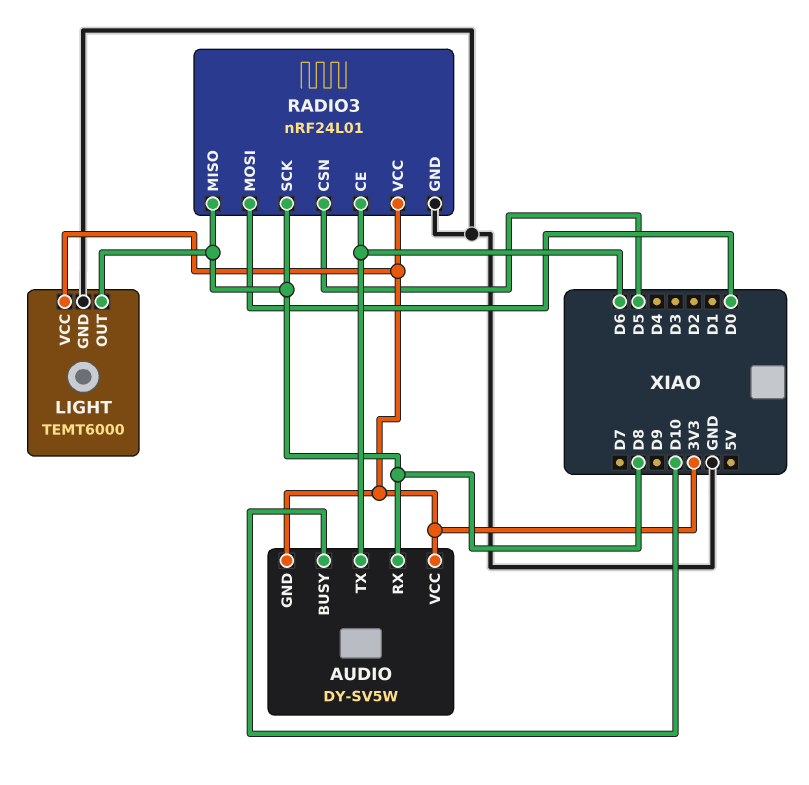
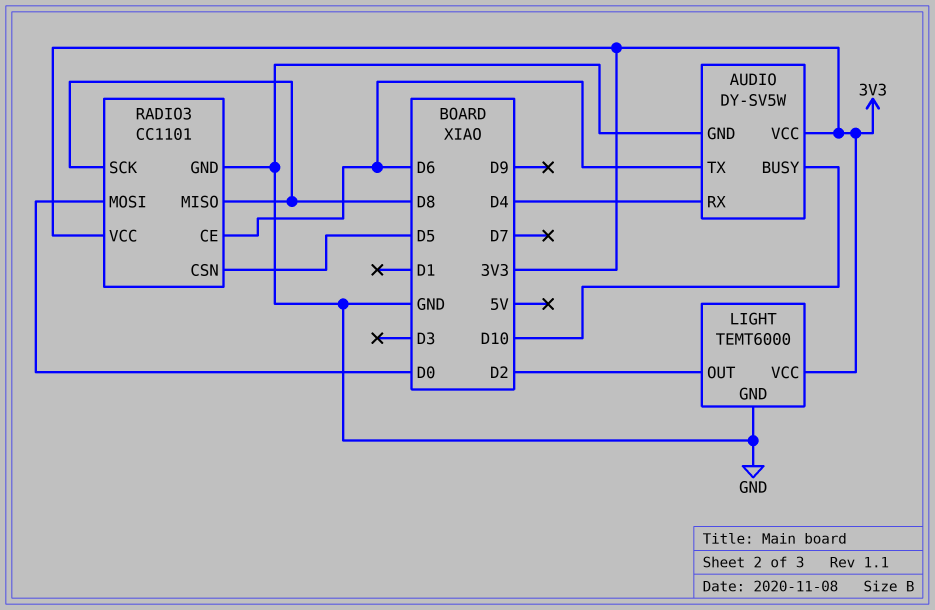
AUDIO pin GND: 3V3 -> GND
AUDIO pin RX: D8 -> D4
LIGHT pin OUT: D8 -> D2
RADIO3: nRF24L01 -> CC1101

